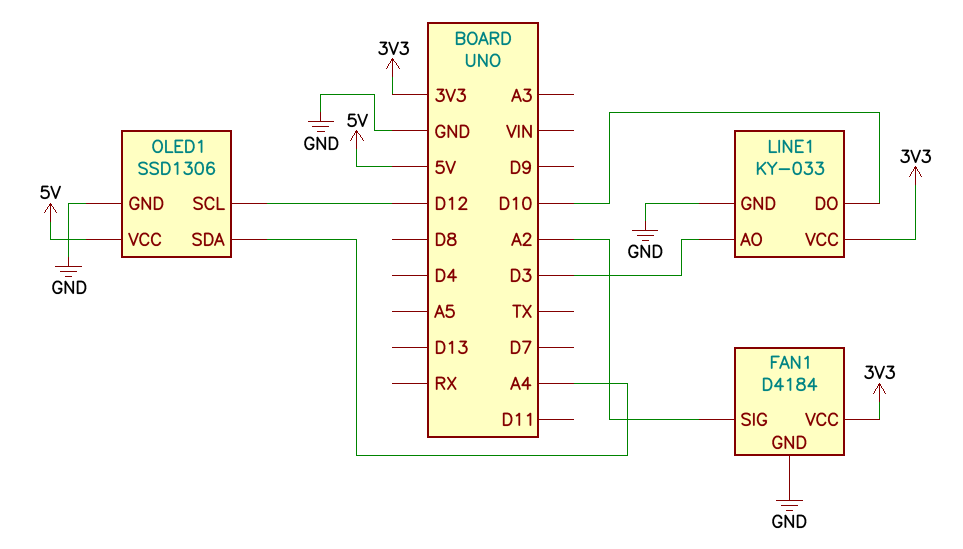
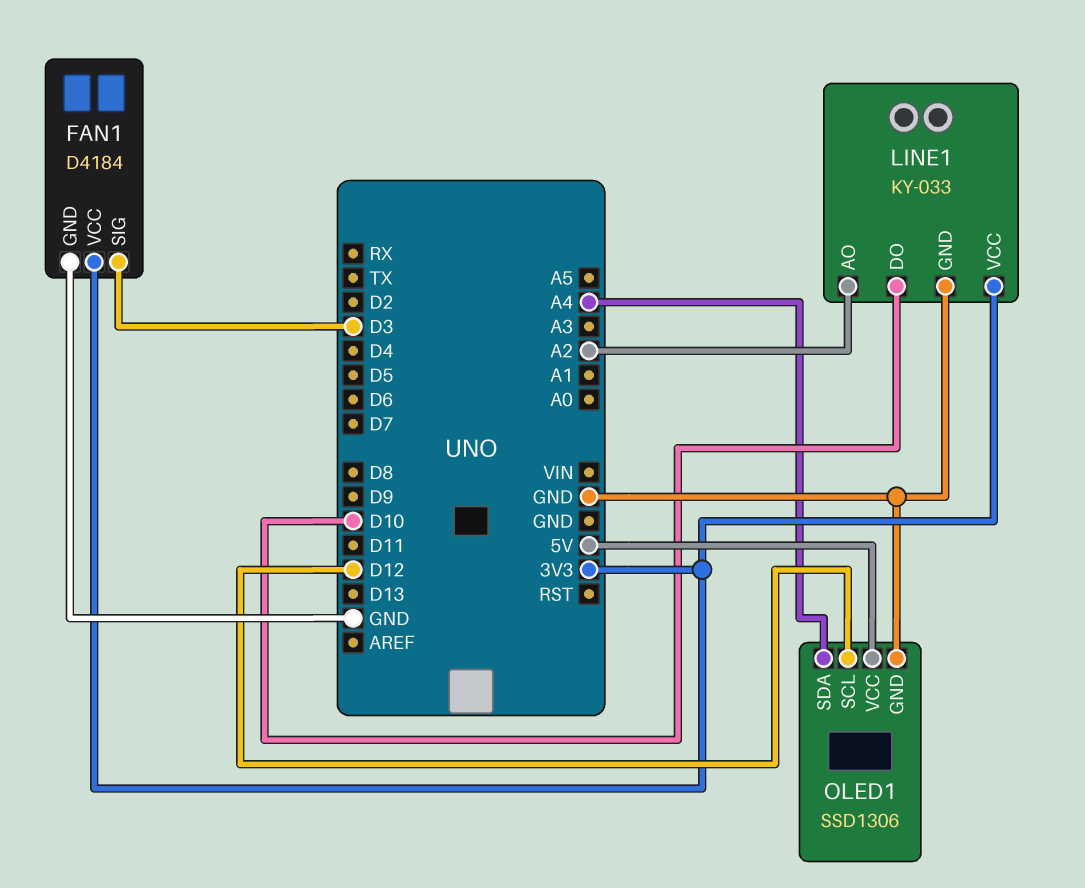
FAN1 pin SIG: A2 -> D3
LINE1 pin AO: D3 -> A2

